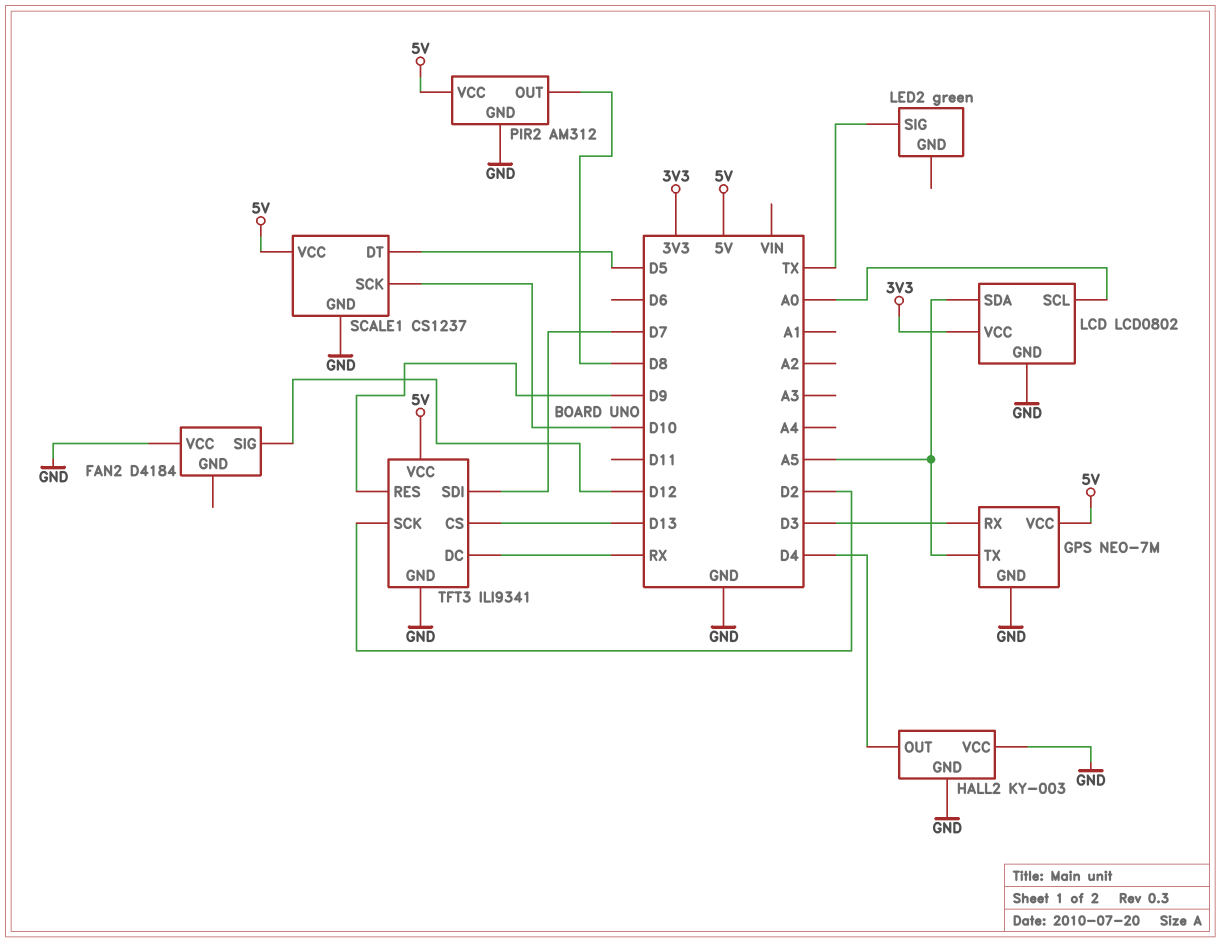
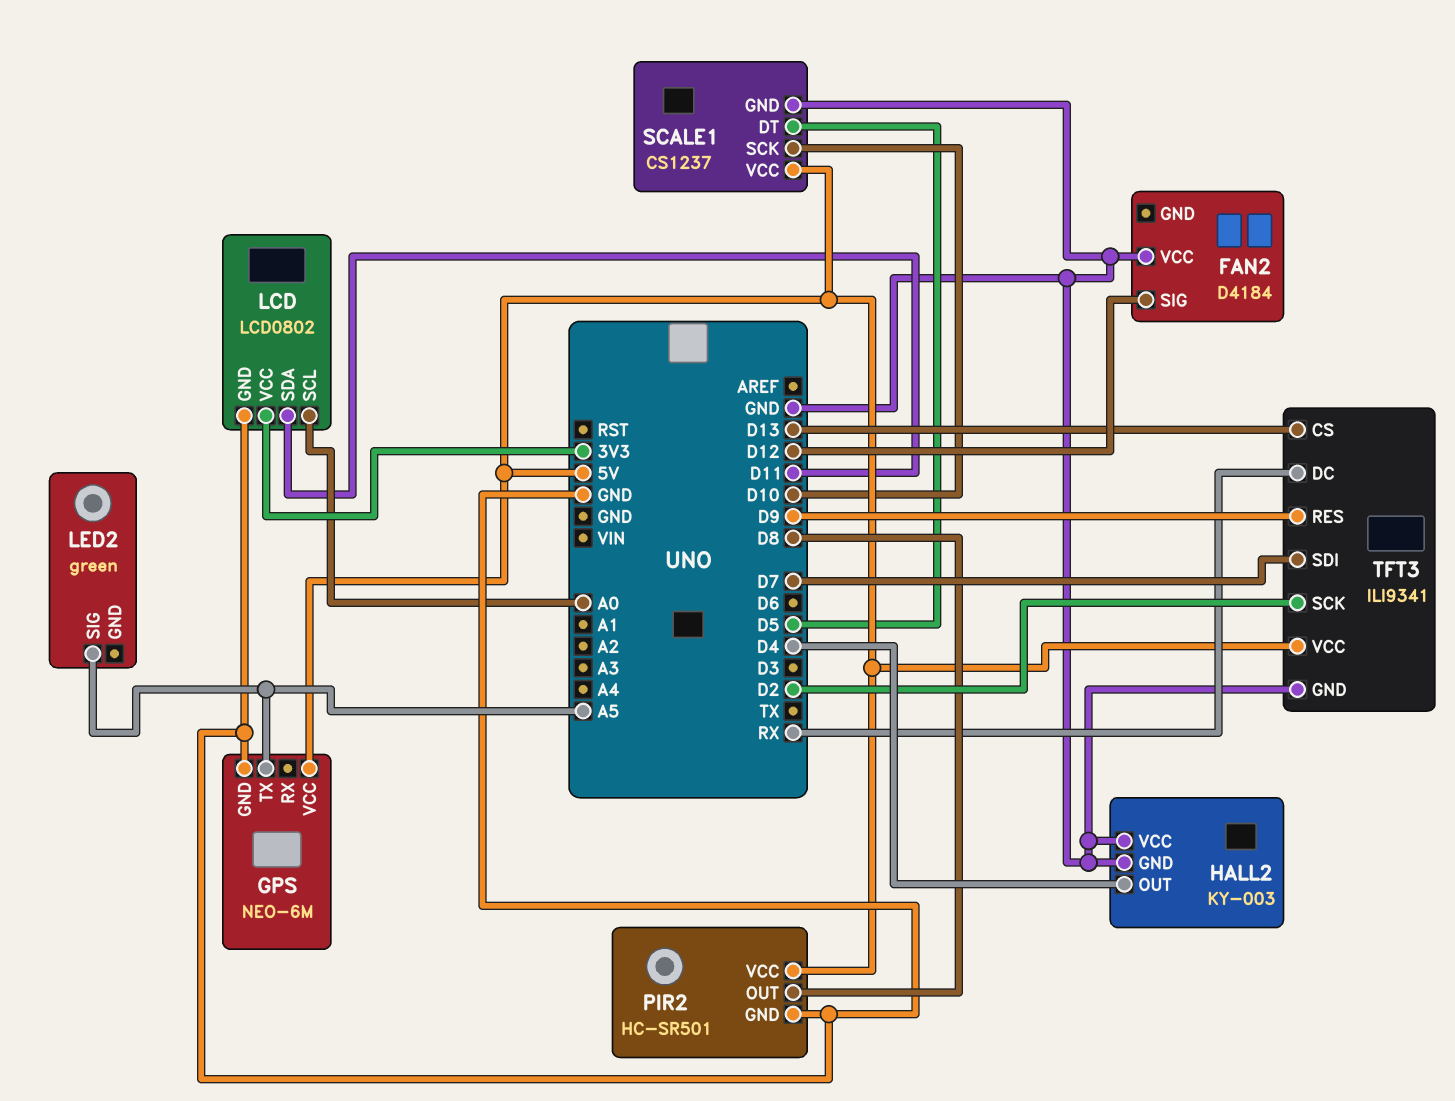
GPS: NEO-7M -> NEO-6M
GPS pin RX: D3 -> none
LCD pin SDA: A5 -> D11
LED2 pin SIG: TX -> A5
PIR2: AM312 -> HC-SR501

